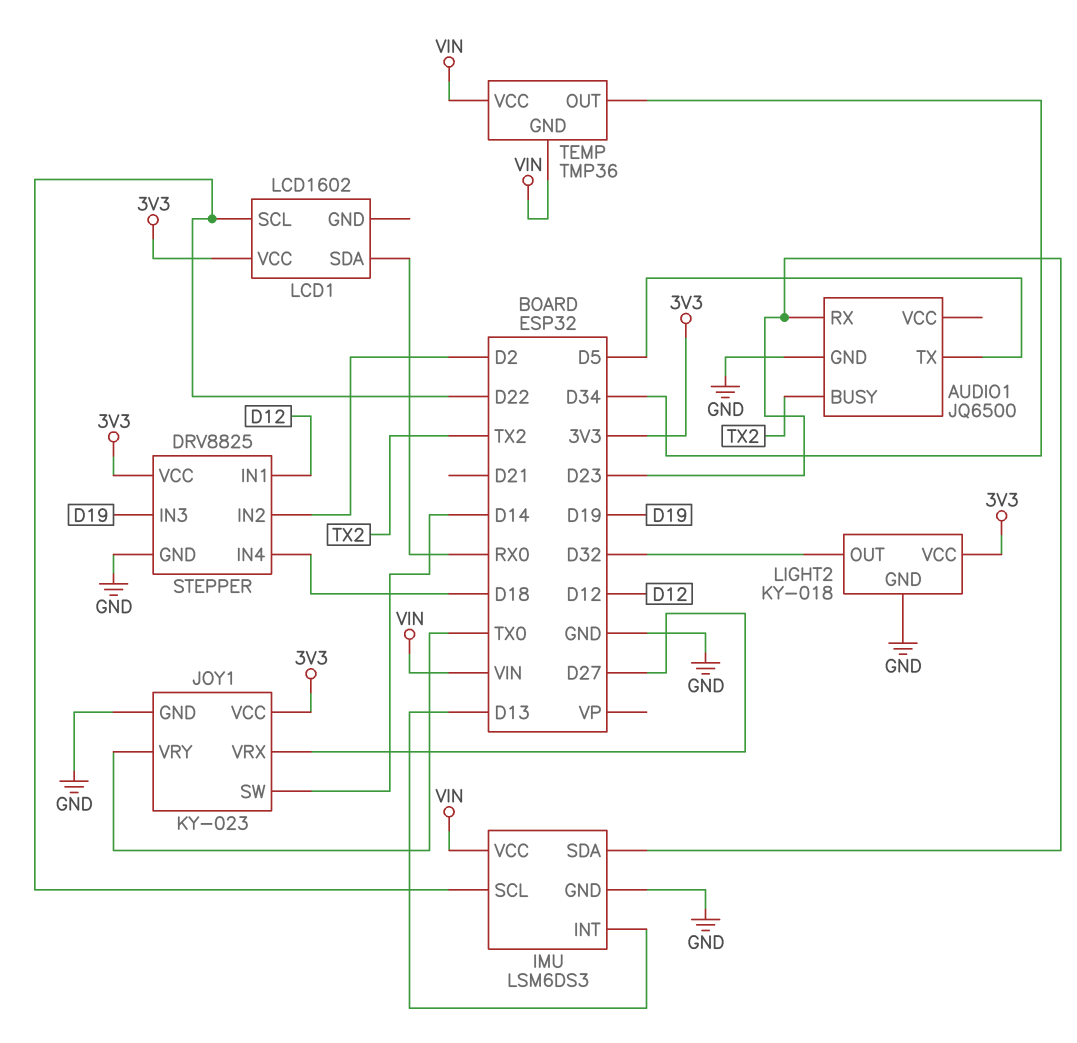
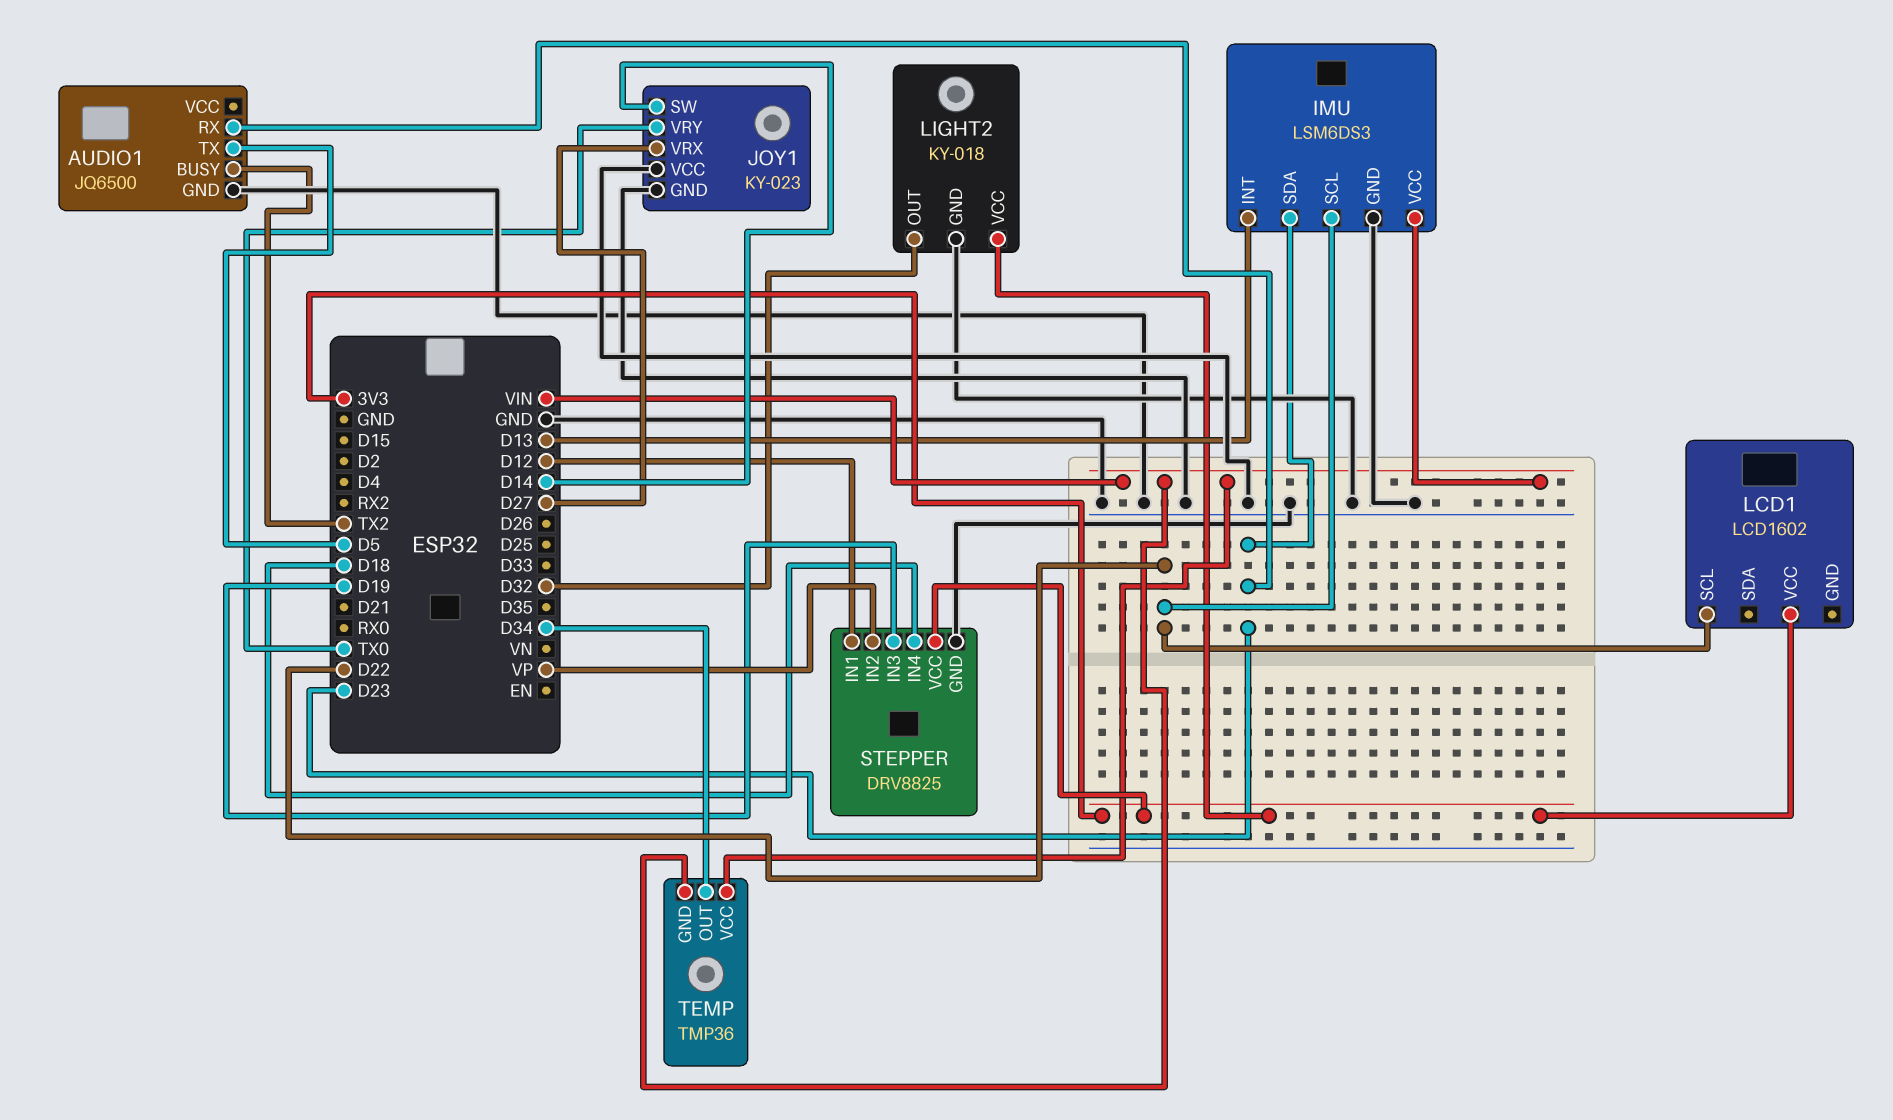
JOY1 pin VCC: 3V3 -> GND
LCD1 pin SDA: RX0 -> none
STEPPER pin IN2: D2 -> VP

